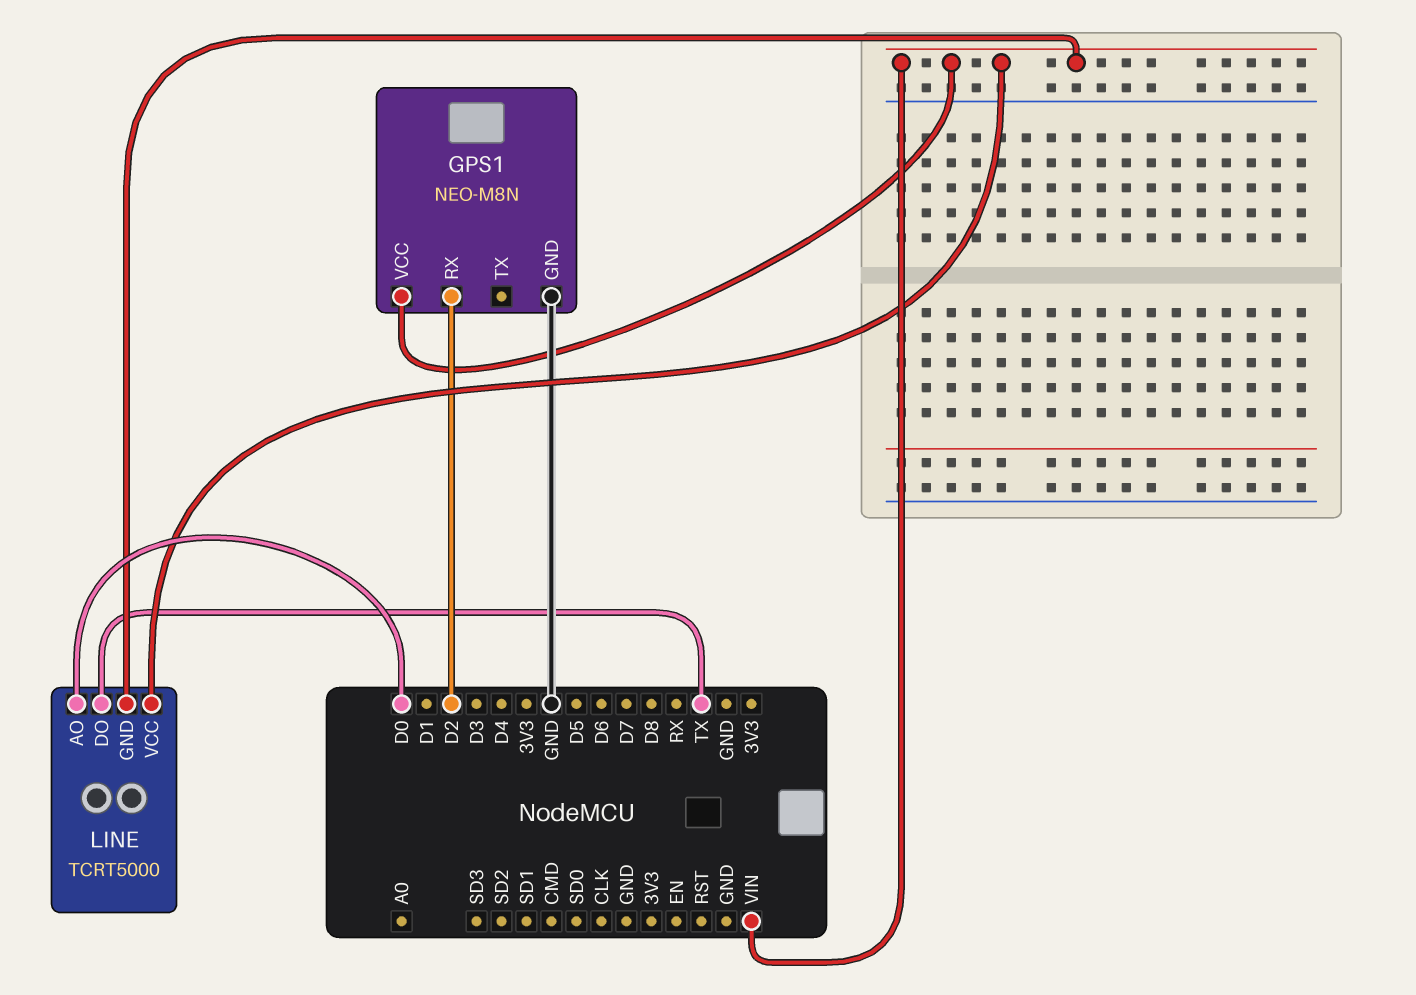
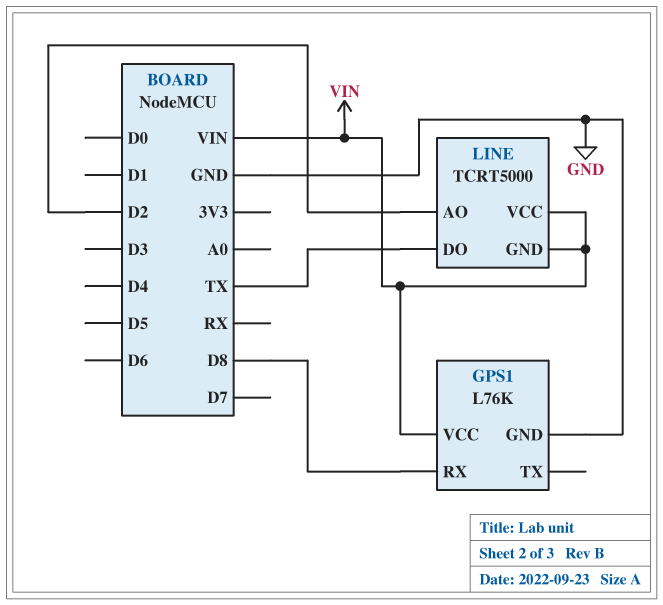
GPS1: NEO-M8N -> L76K
GPS1 pin RX: D2 -> D8
LINE pin AO: D0 -> D2

